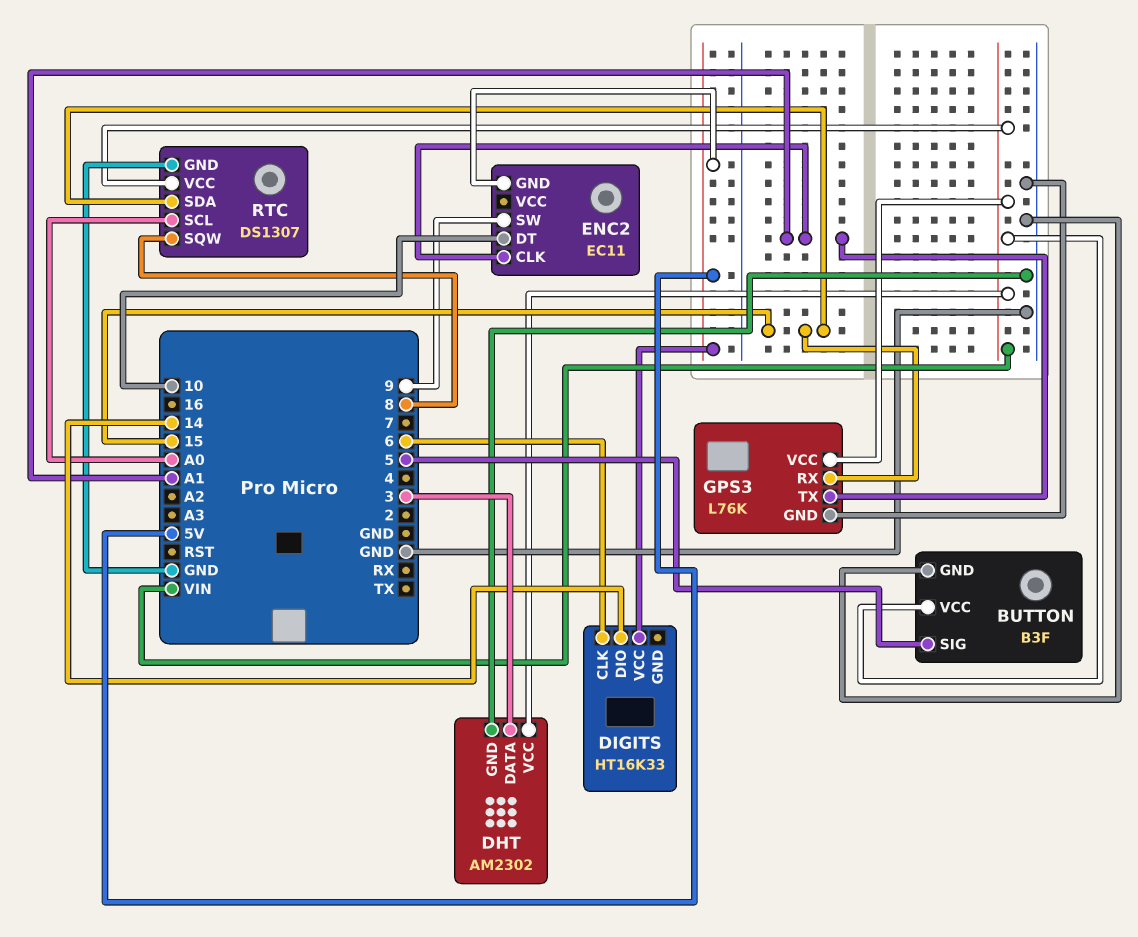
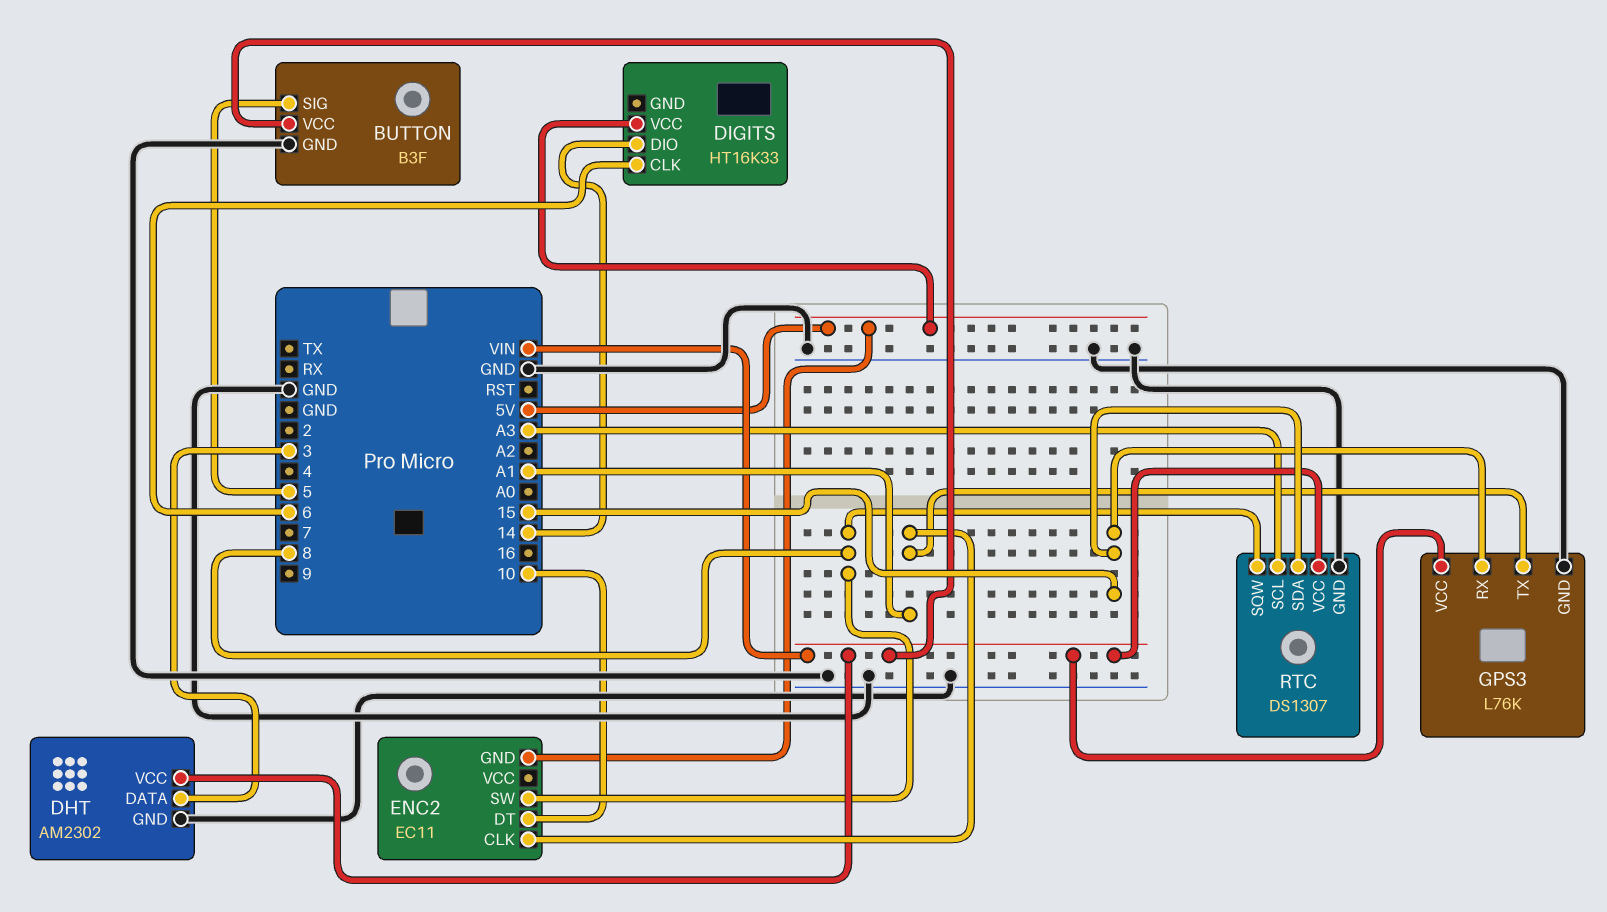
ENC2 pin SW: 9 -> 8
RTC pin SCL: A0 -> A3

